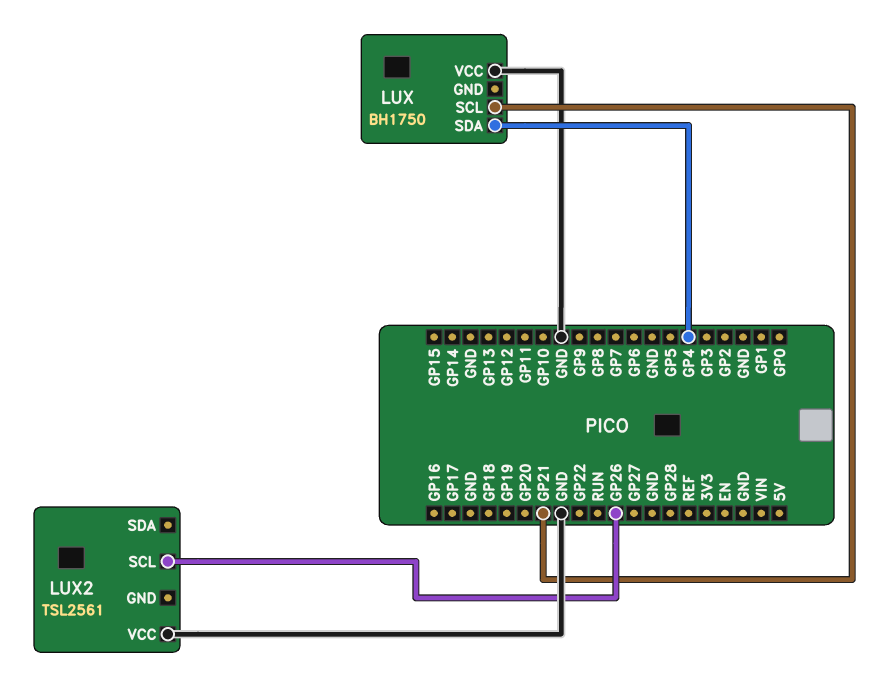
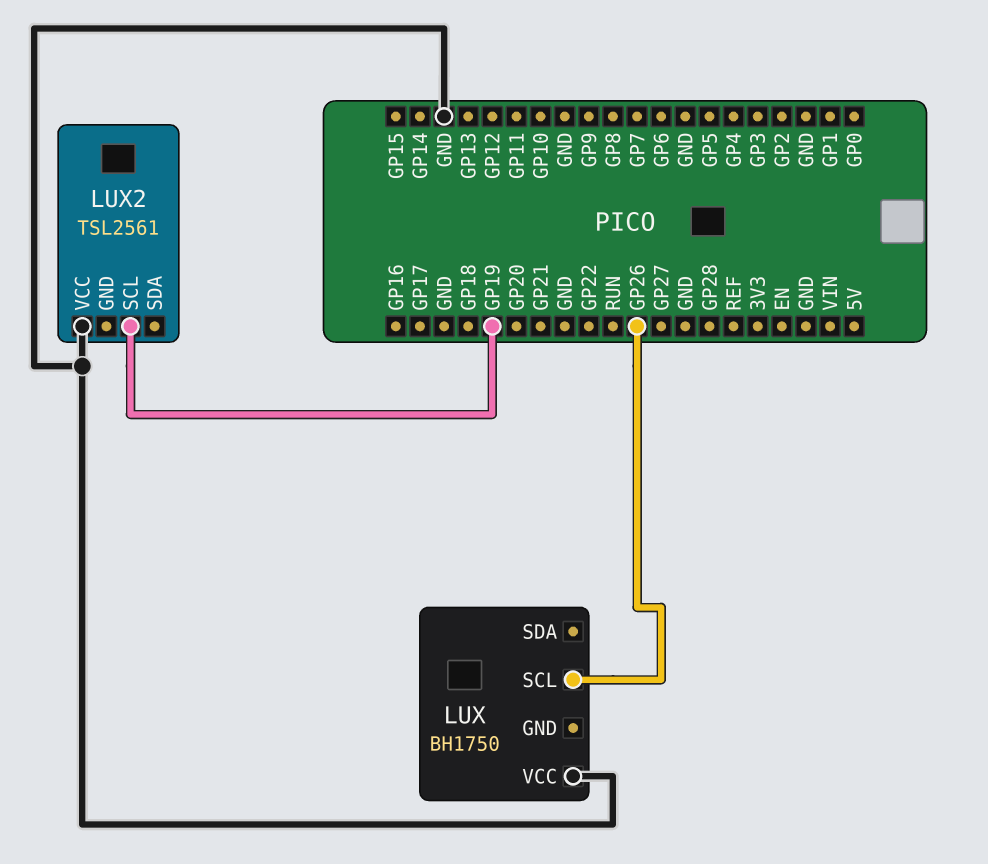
LUX pin SCL: GP21 -> GP26
LUX pin SDA: GP4 -> none
LUX2 pin SCL: GP26 -> GP19

